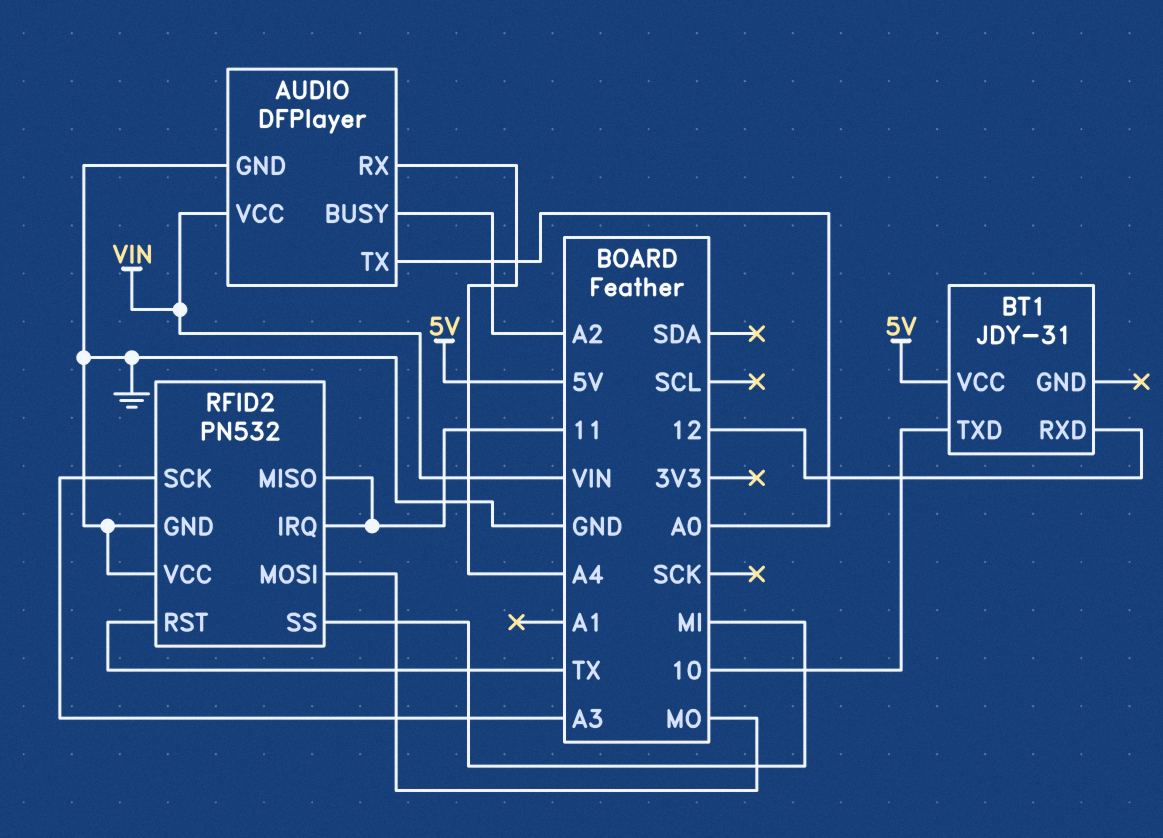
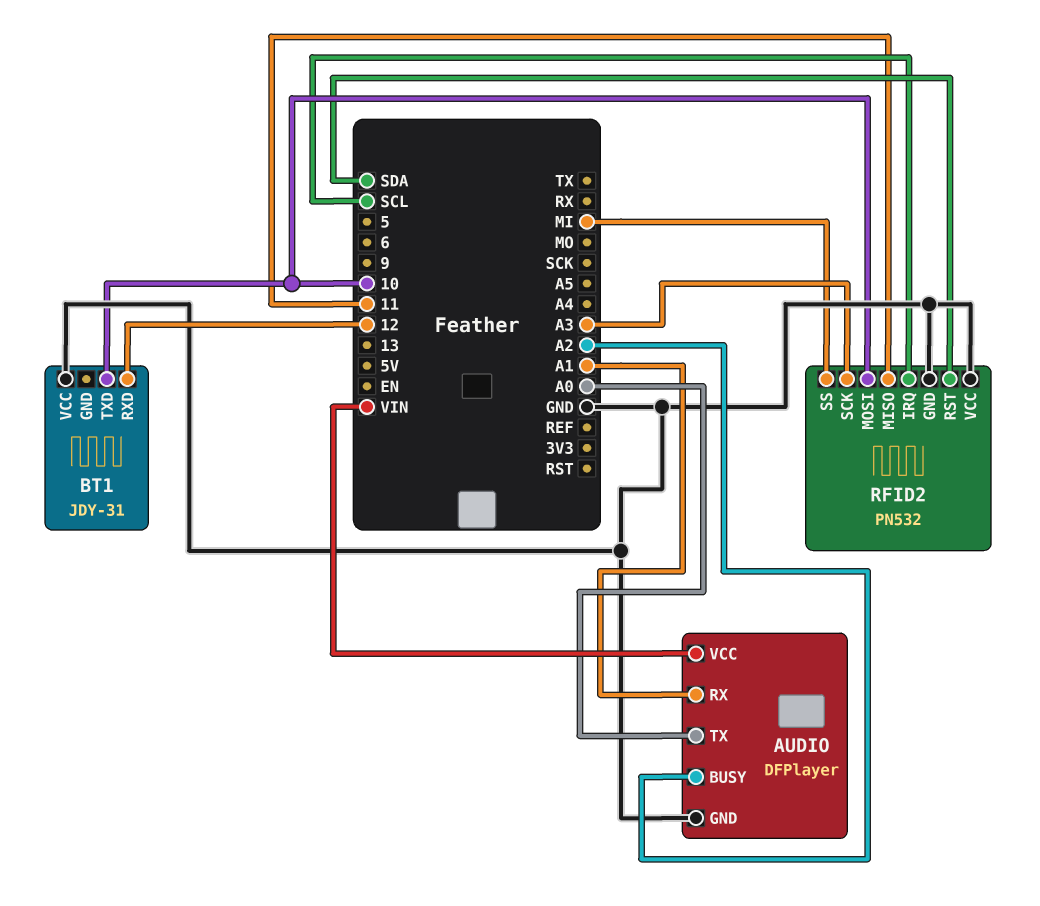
AUDIO pin RX: A4 -> A1
BT1 pin VCC: 5V -> GND
RFID2 pin IRQ: 11 -> SCL
RFID2 pin MOSI: MO -> 10
RFID2 pin RST: TX -> SDA

